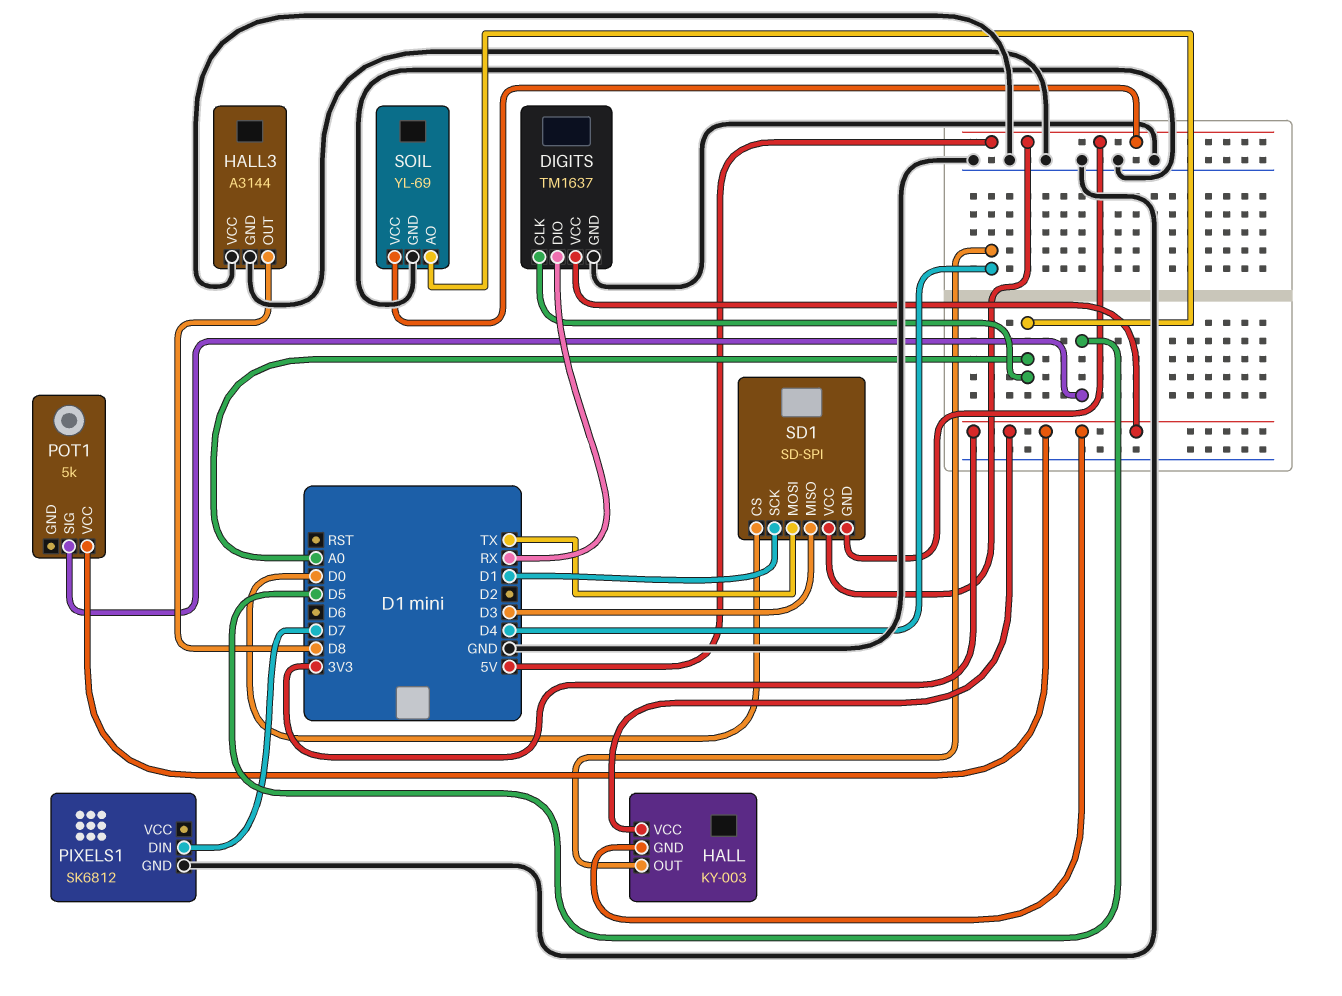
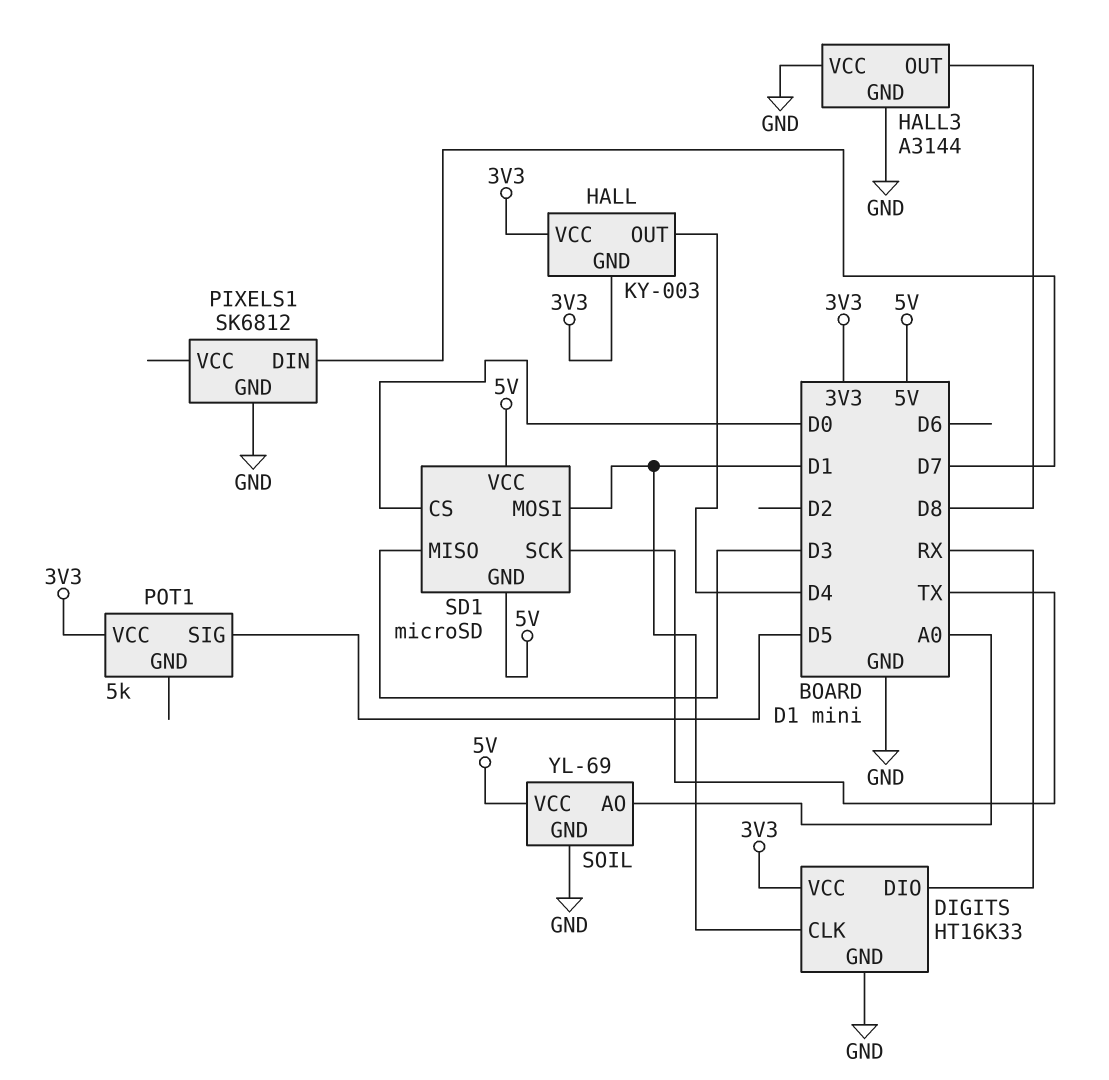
DIGITS: TM1637 -> HT16K33
DIGITS pin CLK: A0 -> D1
SD1: SD-SPI -> microSD
SD1 pin MOSI: TX -> D1
SD1 pin SCK: D1 -> TX

